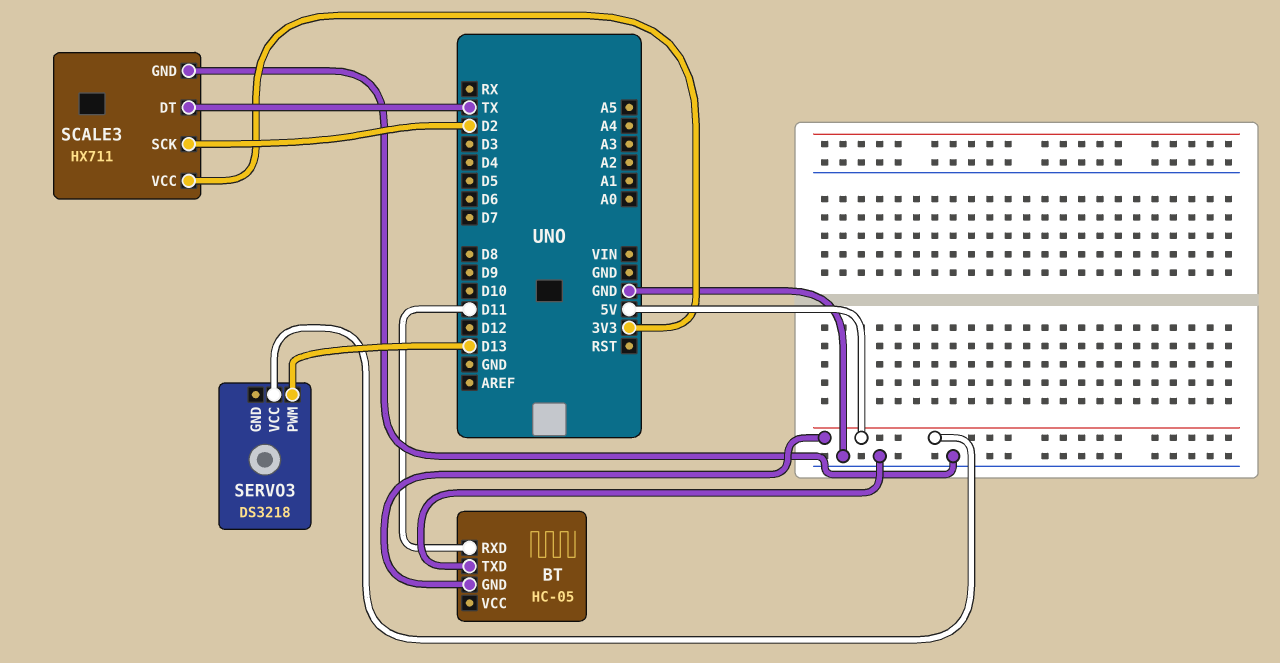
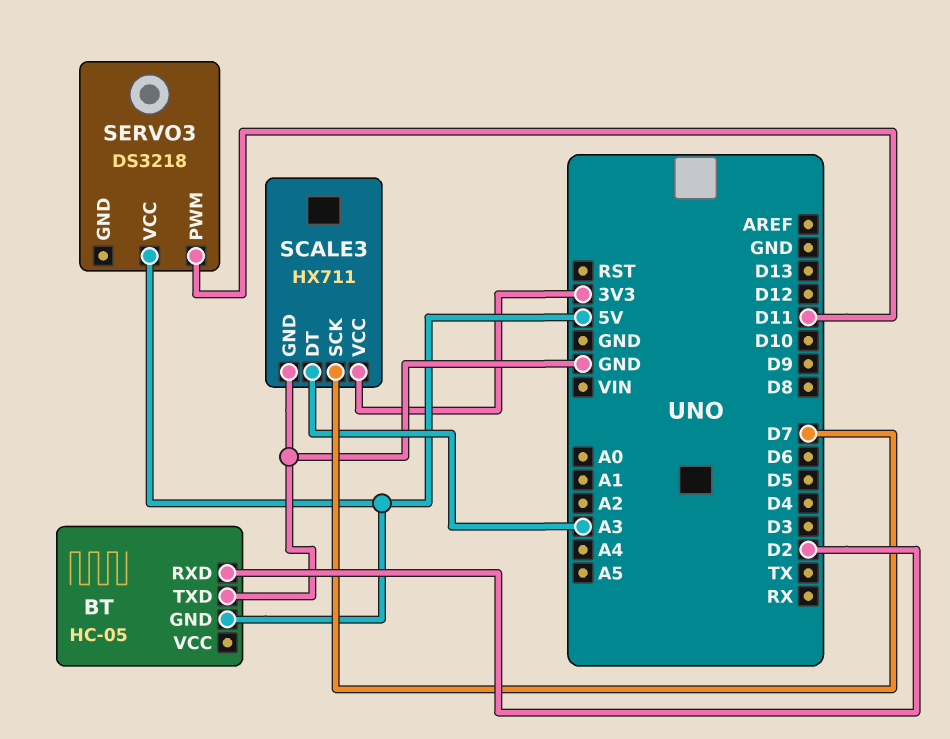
BT pin RXD: D11 -> D2
SCALE3 pin DT: TX -> A3
SCALE3 pin SCK: D2 -> D7
SERVO3 pin PWM: D13 -> D11

